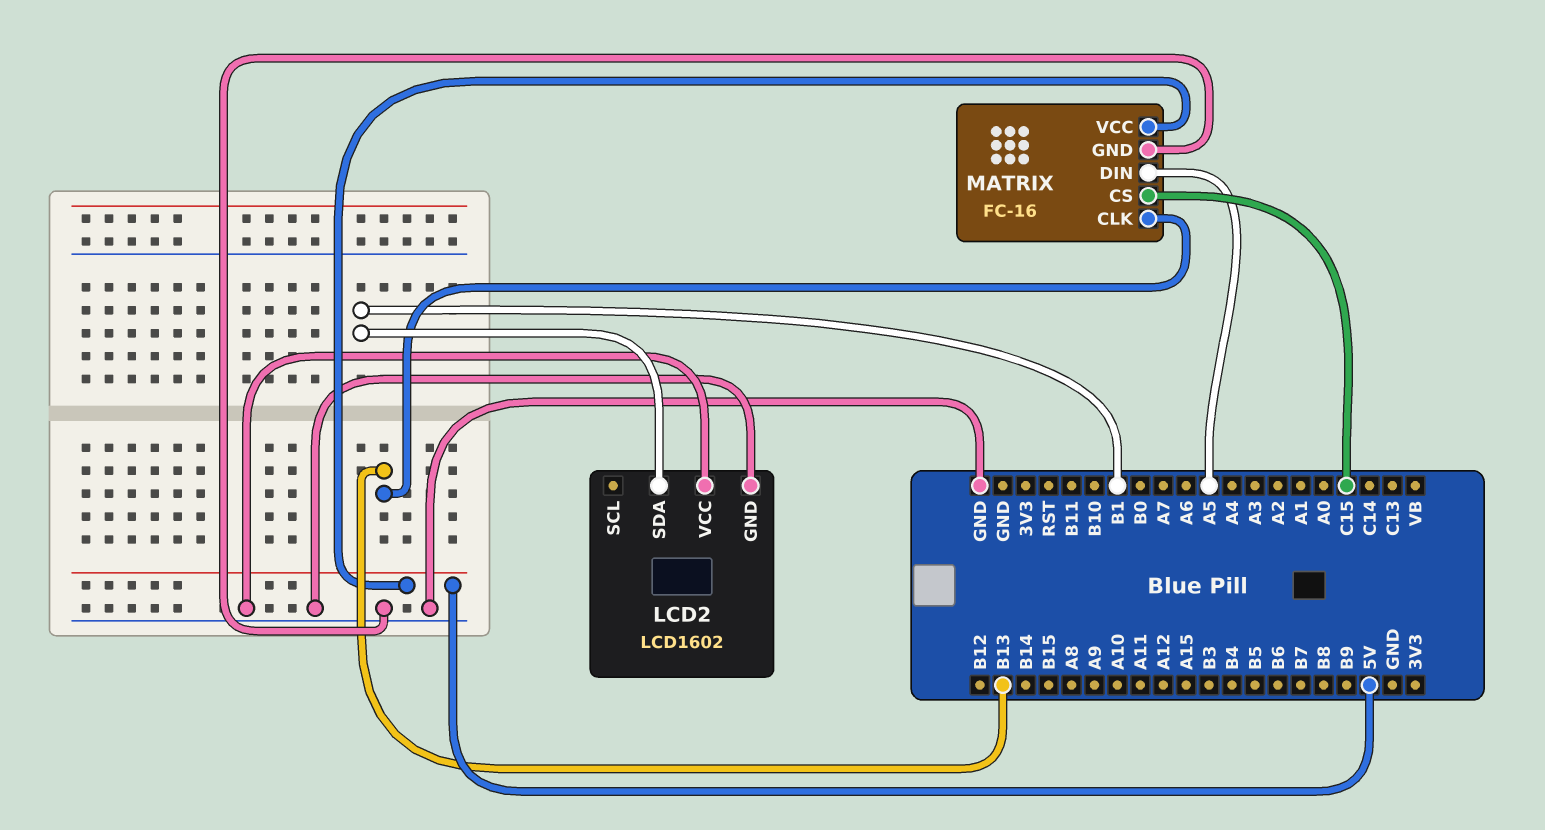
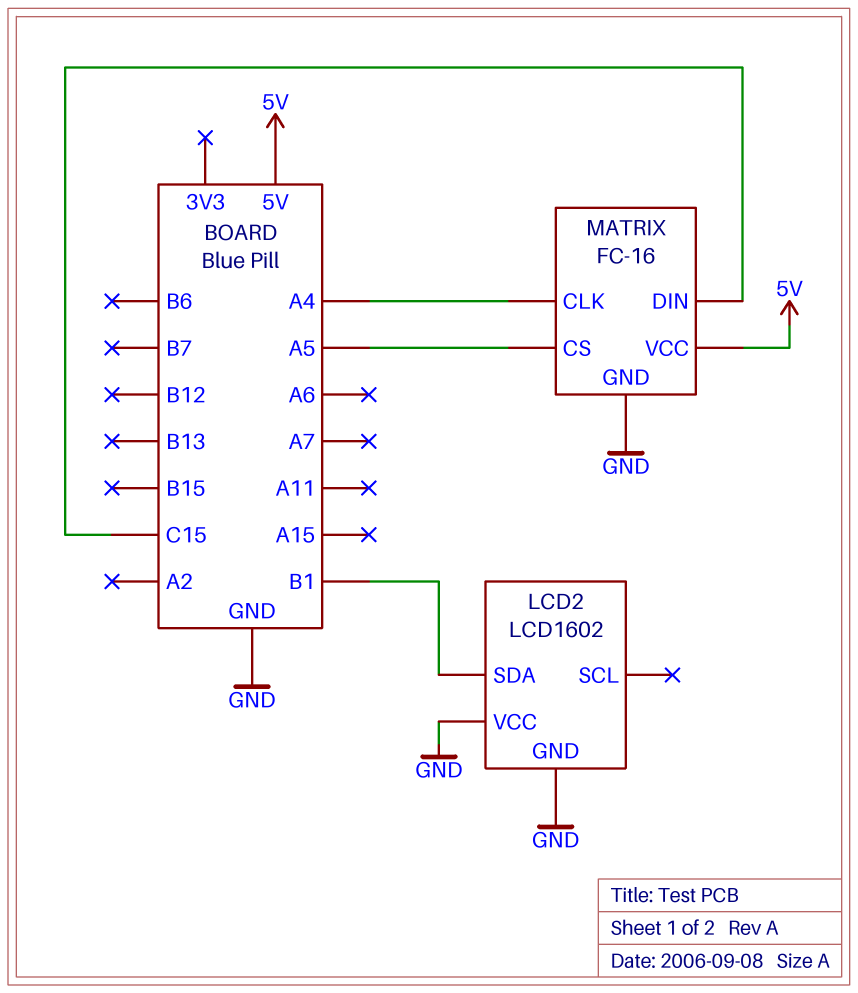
MATRIX pin CLK: B13 -> A4
MATRIX pin CS: C15 -> A5
MATRIX pin DIN: A5 -> C15

